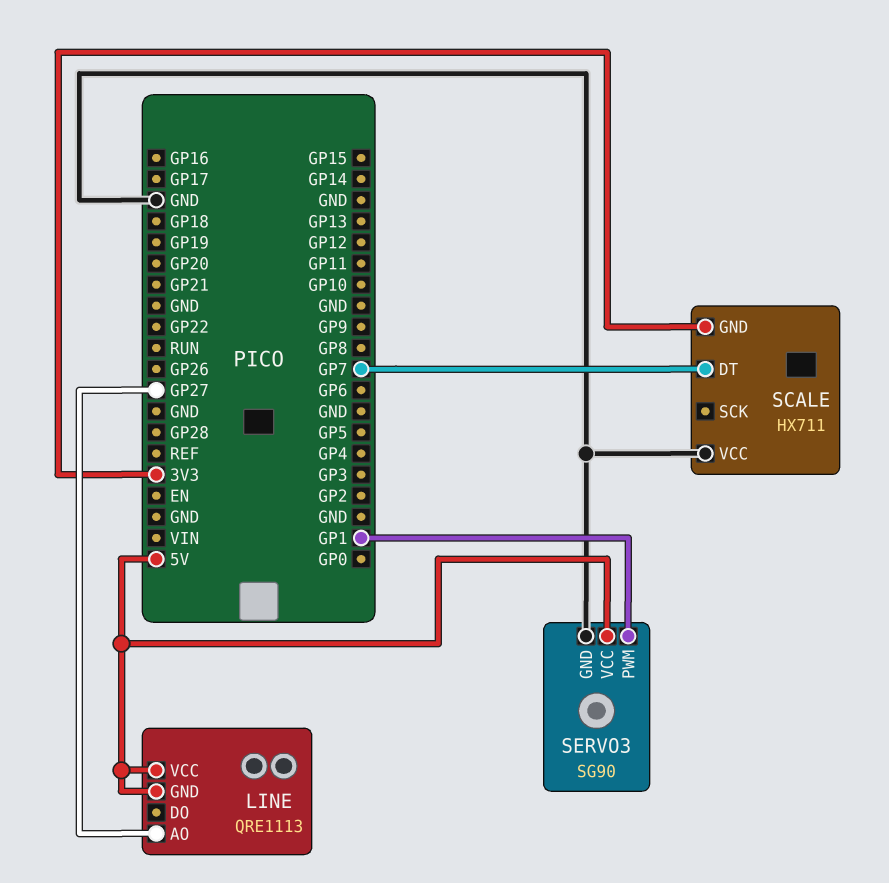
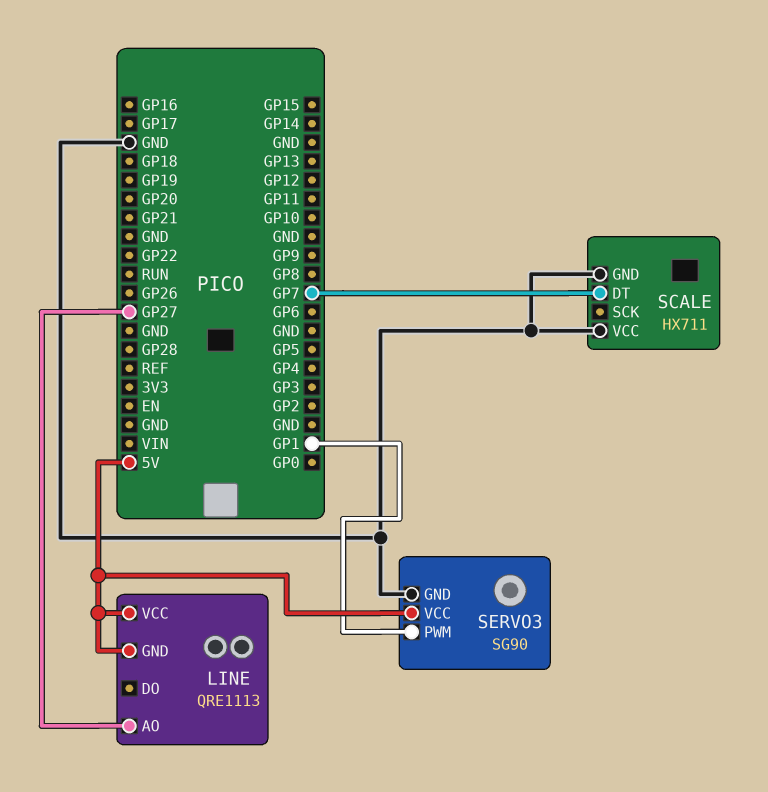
SCALE pin GND: 3V3 -> GND

